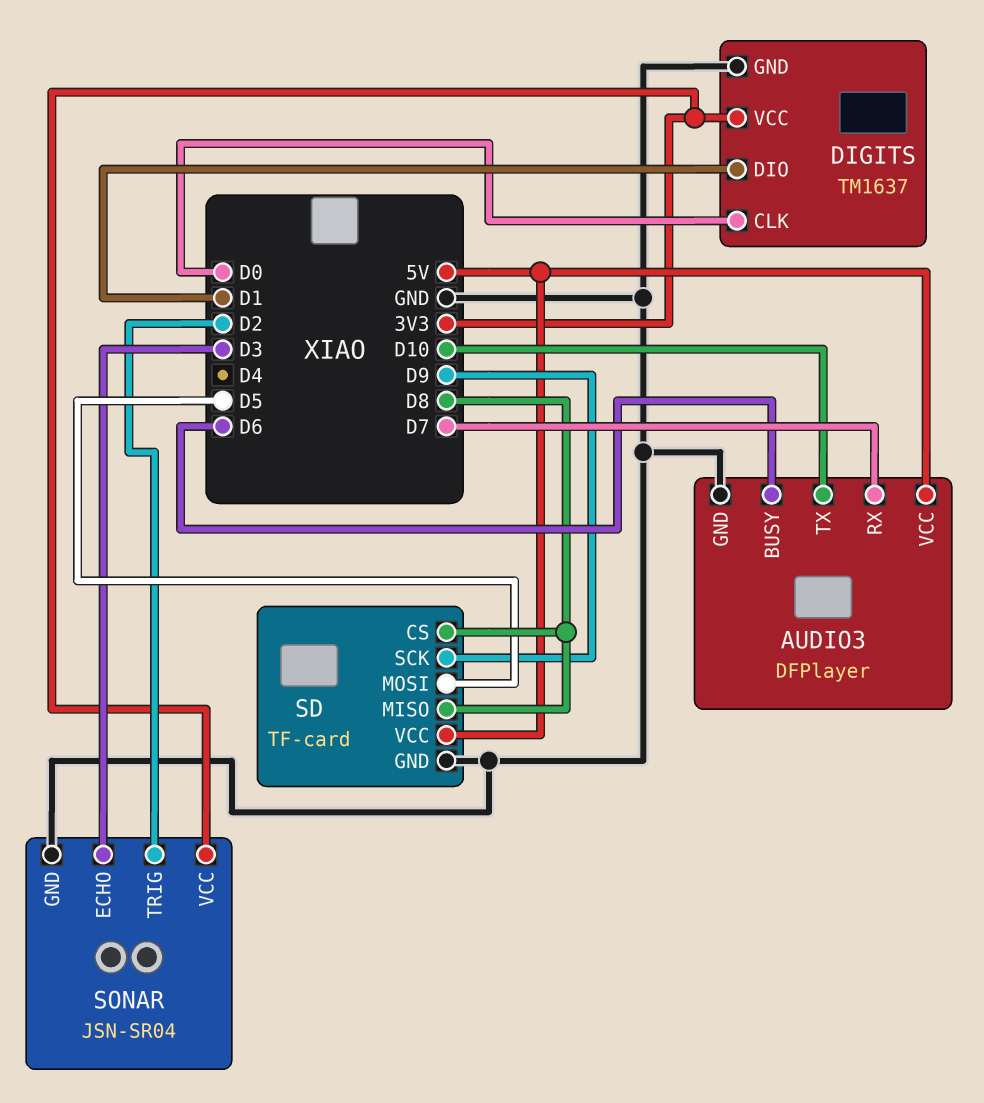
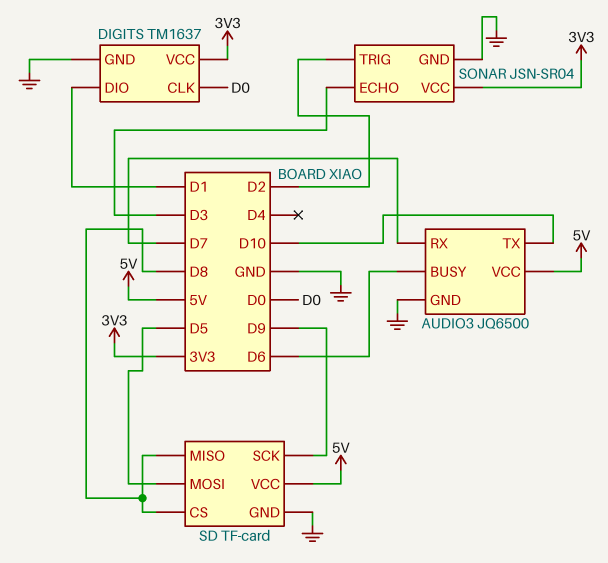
AUDIO3: DFPlayer -> JQ6500

